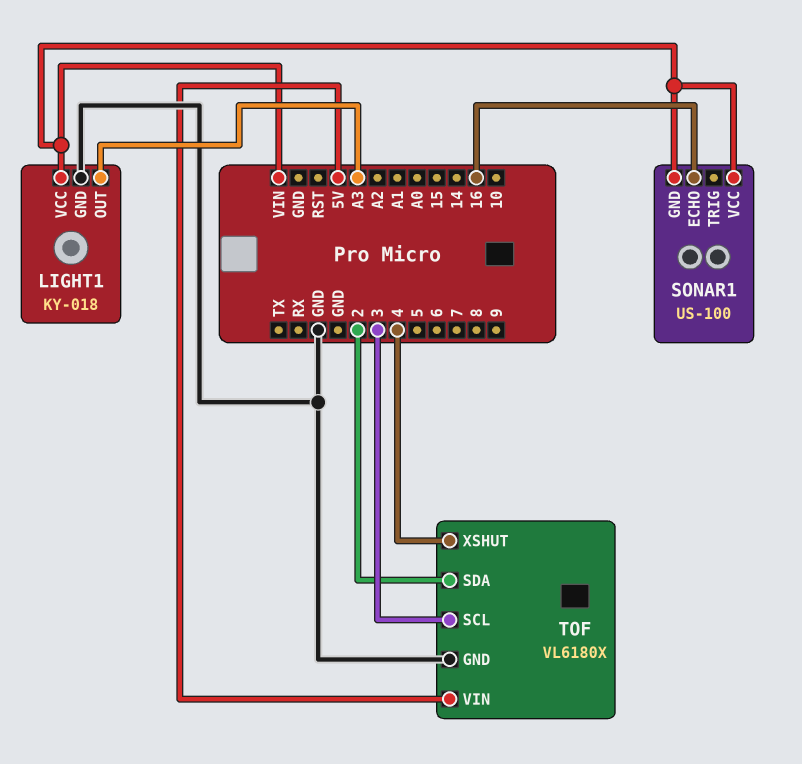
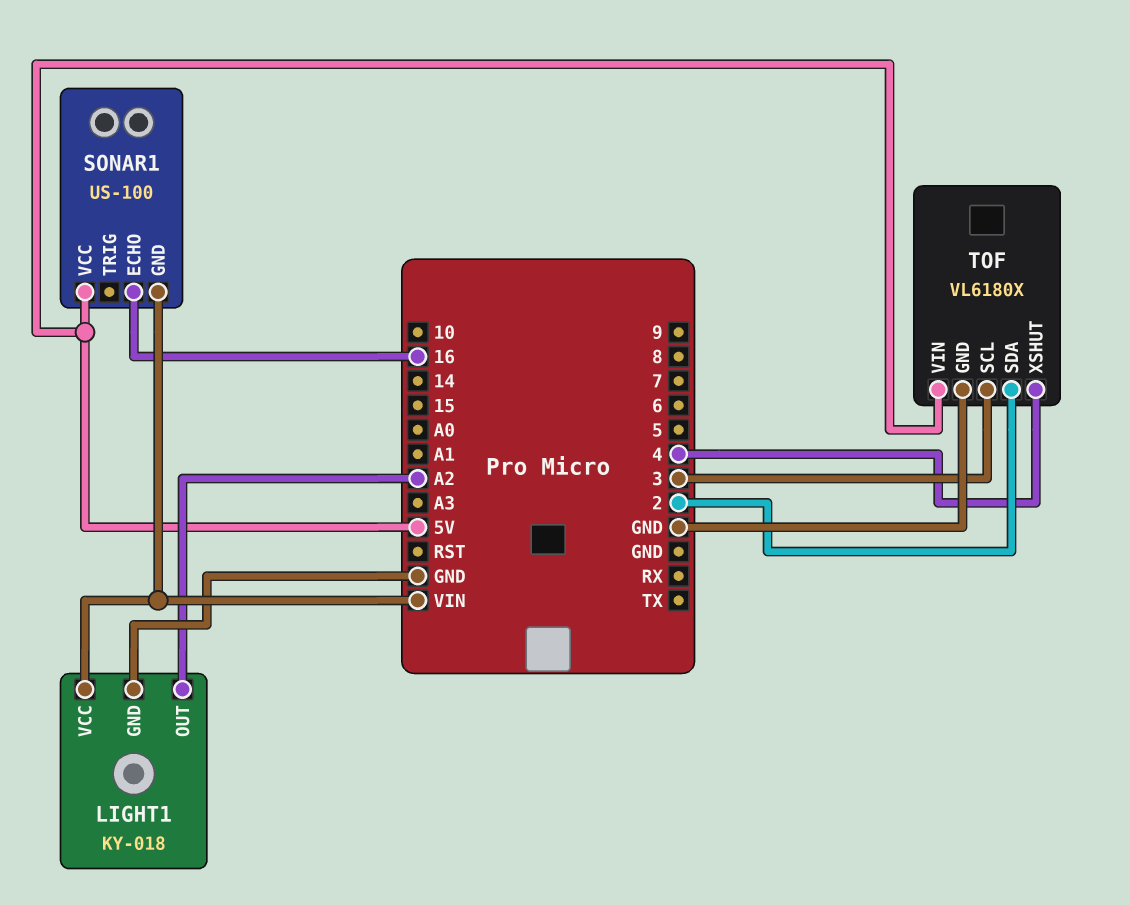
LIGHT1 pin OUT: A3 -> A2
SONAR1 pin VCC: VIN -> 5V

